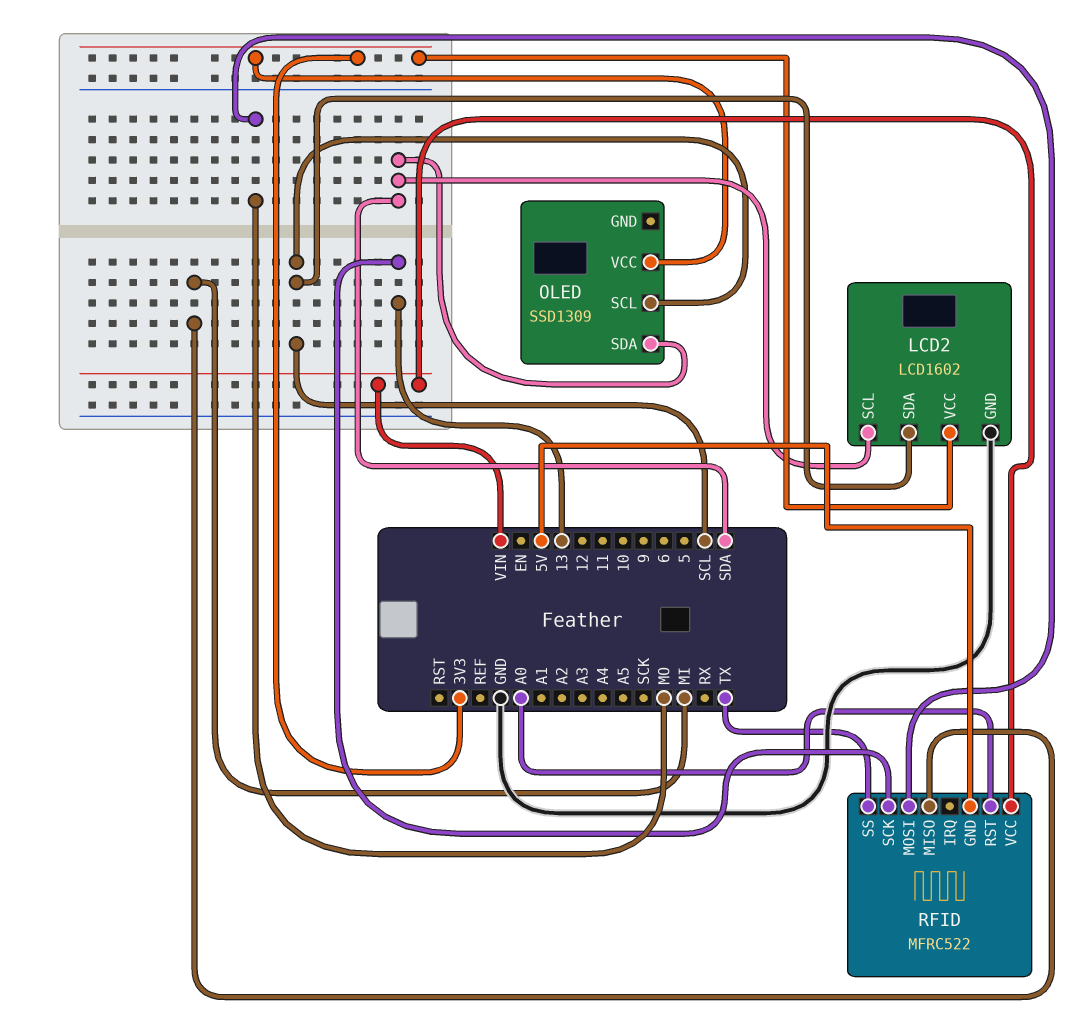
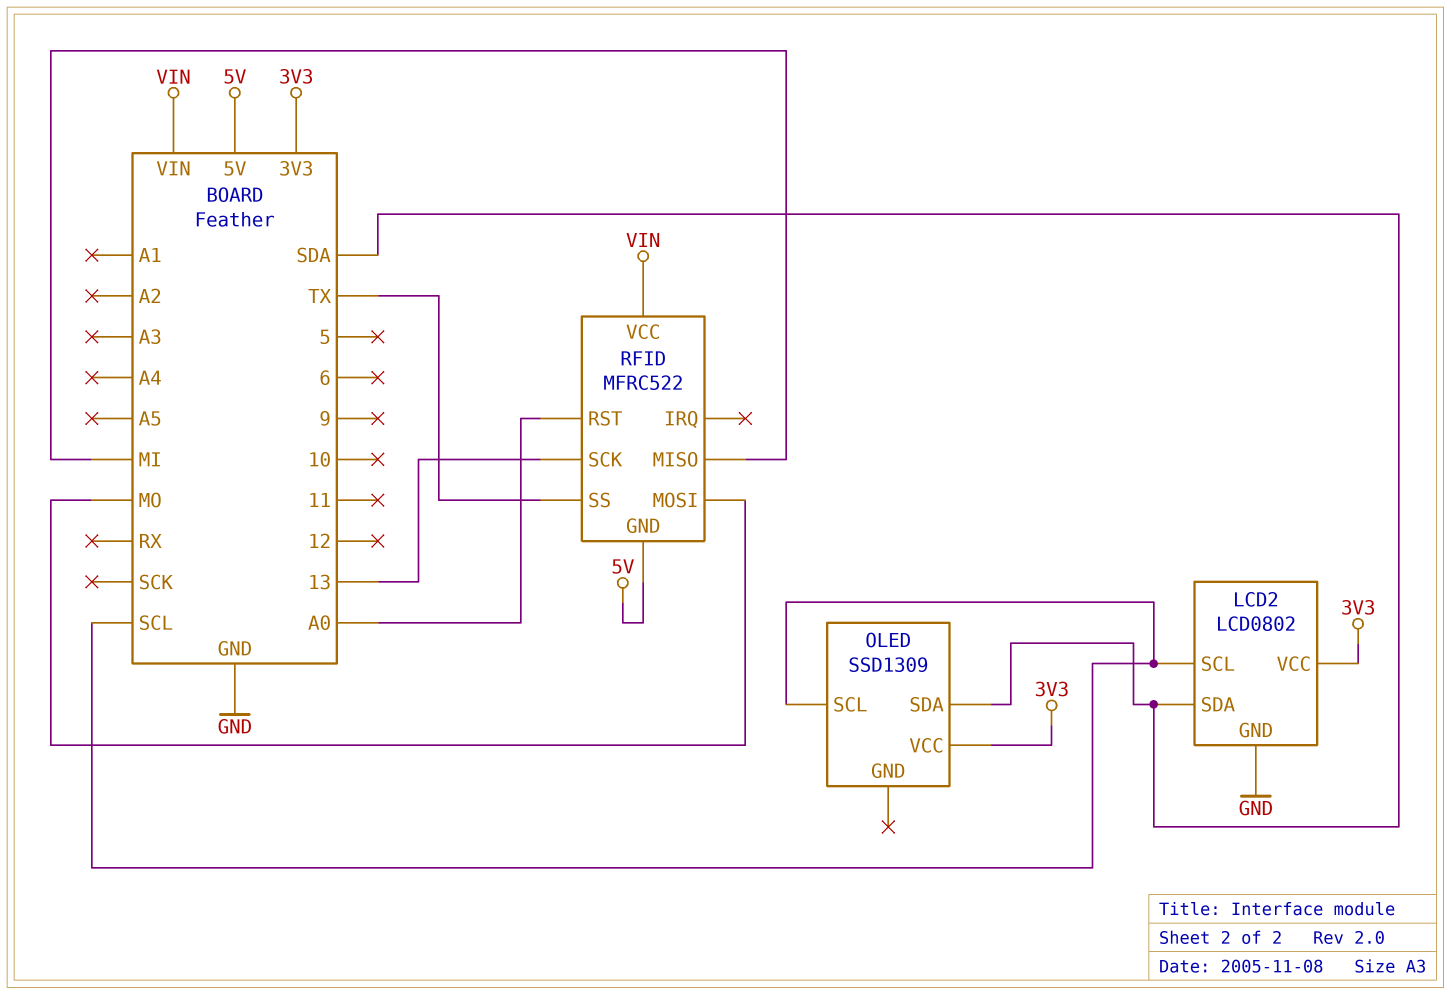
LCD2: LCD1602 -> LCD0802
LCD2 pin SCL: SDA -> SCL
LCD2 pin SDA: SCL -> SDA

